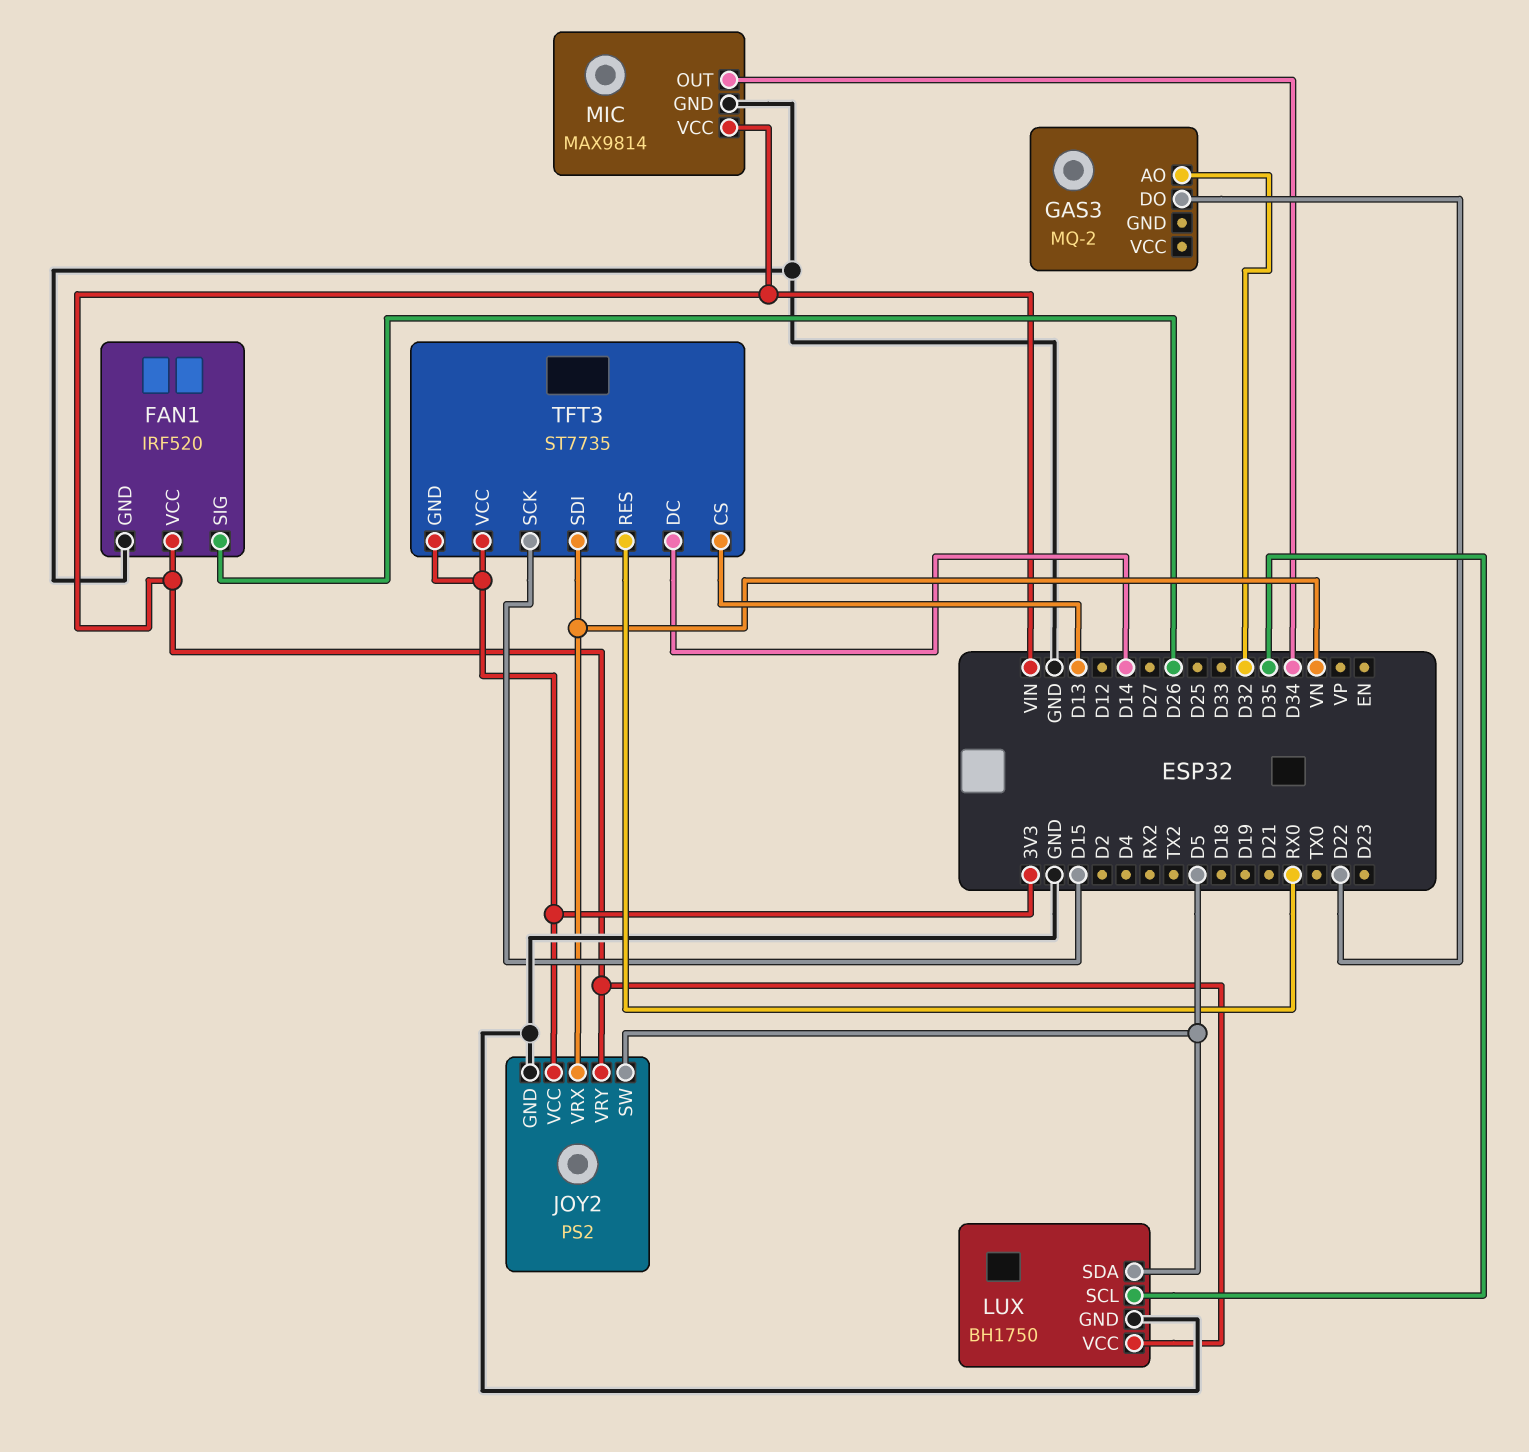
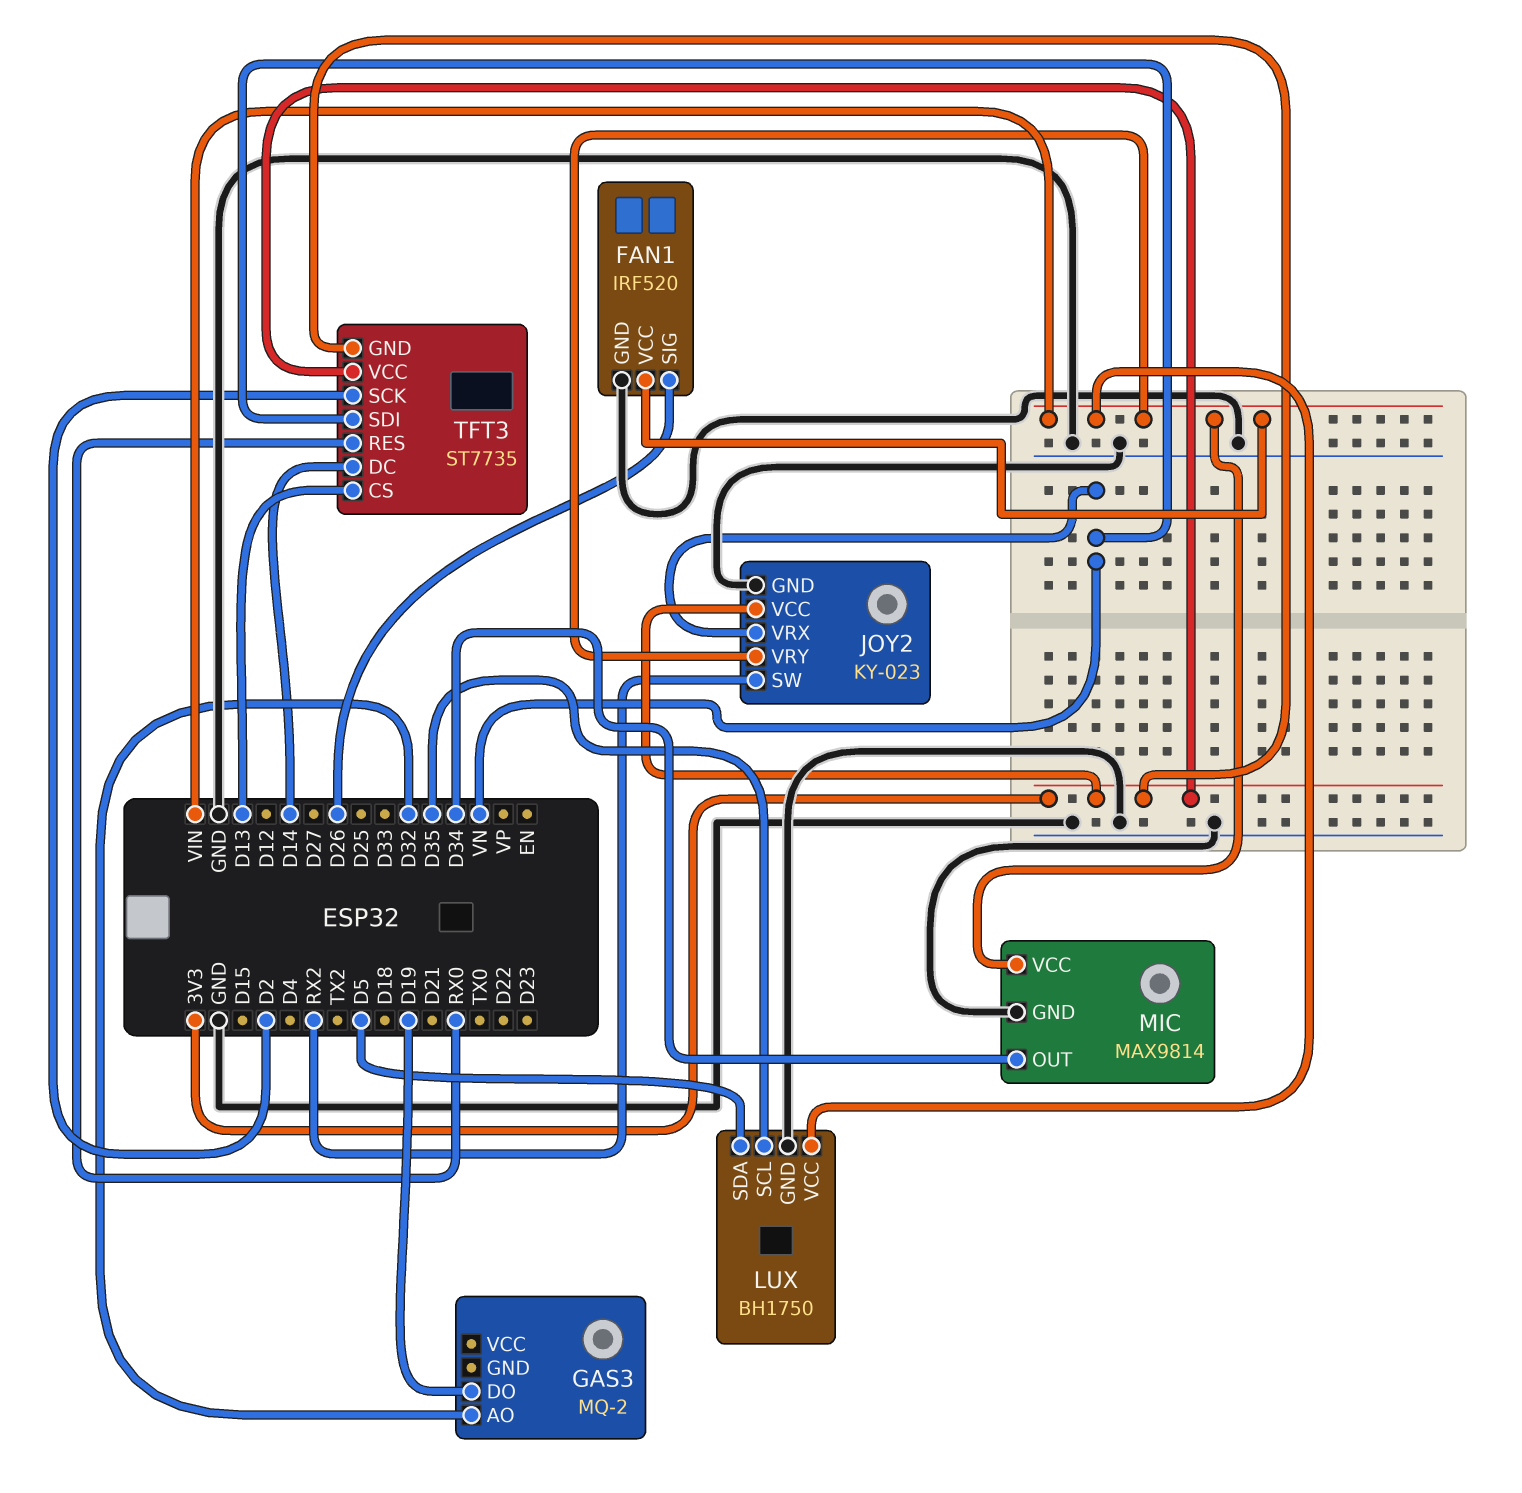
GAS3 pin DO: D22 -> D19
JOY2: PS2 -> KY-023
JOY2 pin SW: D5 -> RX2
TFT3 pin SCK: D15 -> D2

